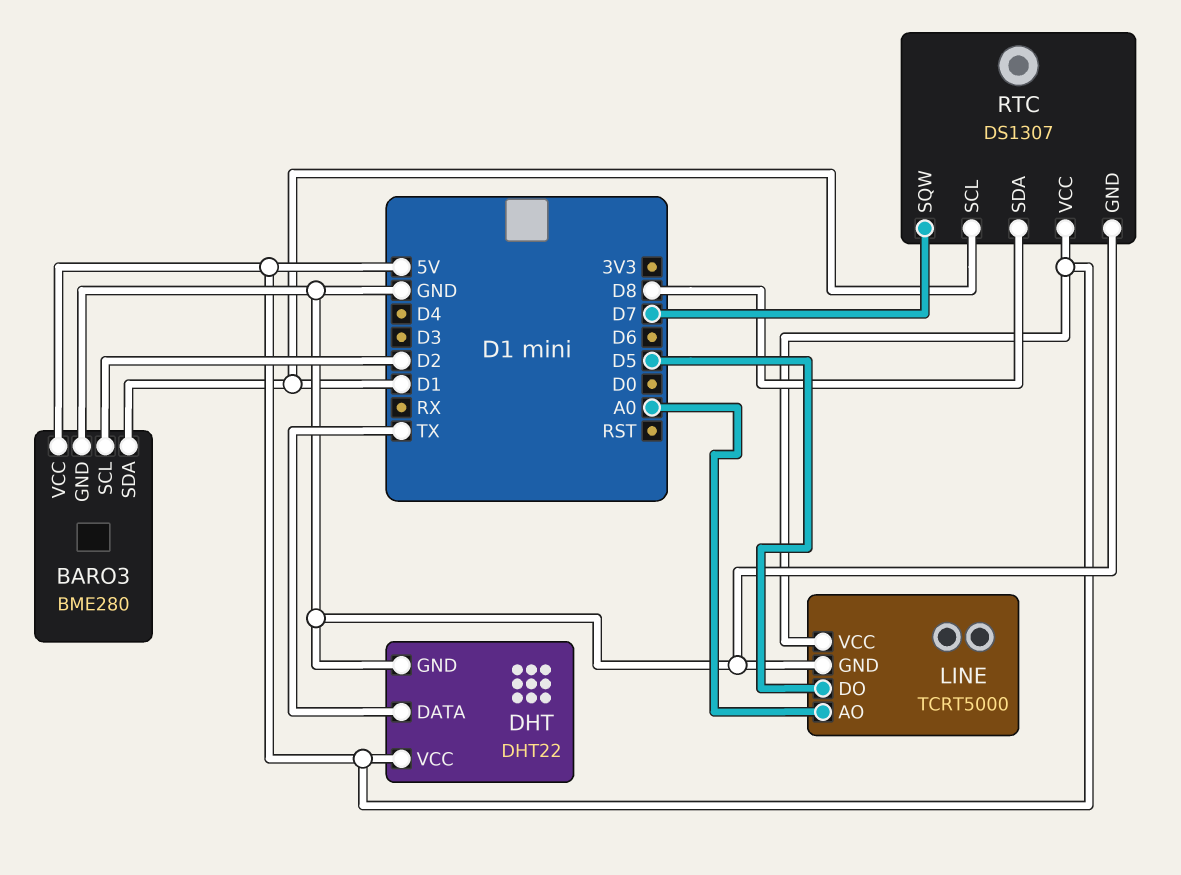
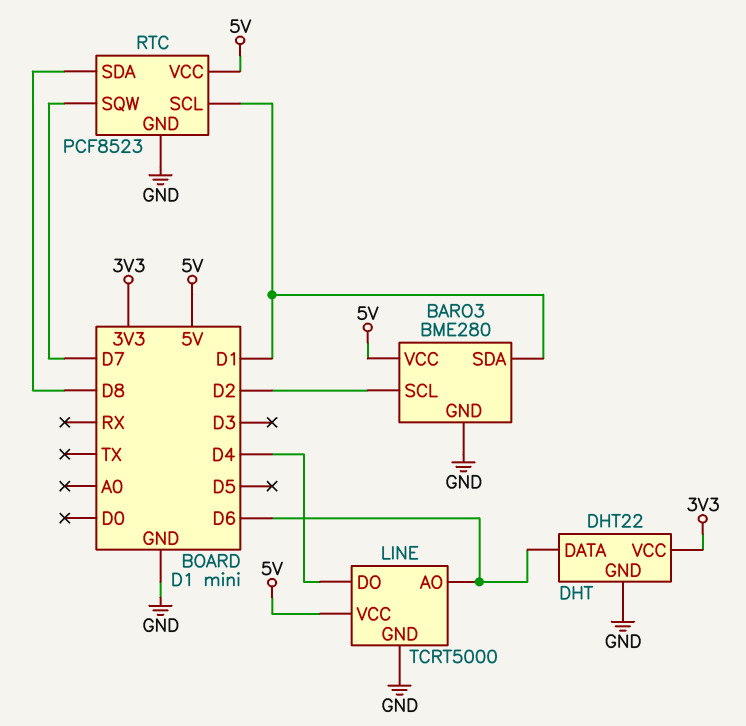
DHT pin DATA: TX -> D6
DHT pin VCC: 5V -> 3V3
LINE pin AO: A0 -> D6
LINE pin DO: D5 -> D4
RTC: DS1307 -> PCF8523

